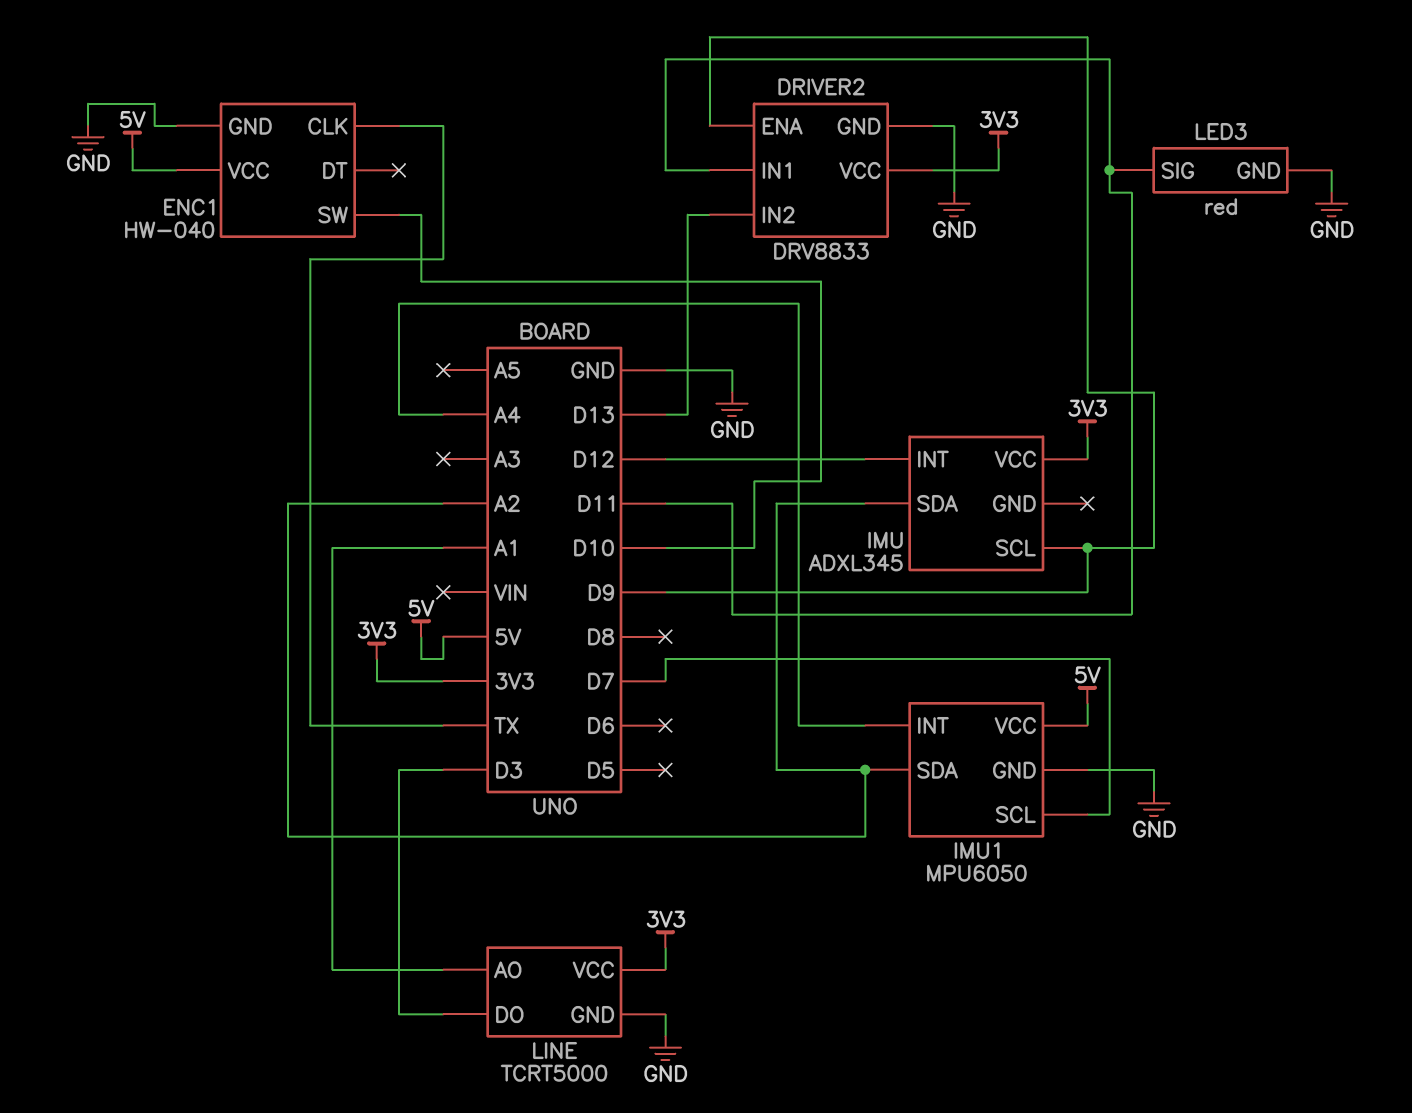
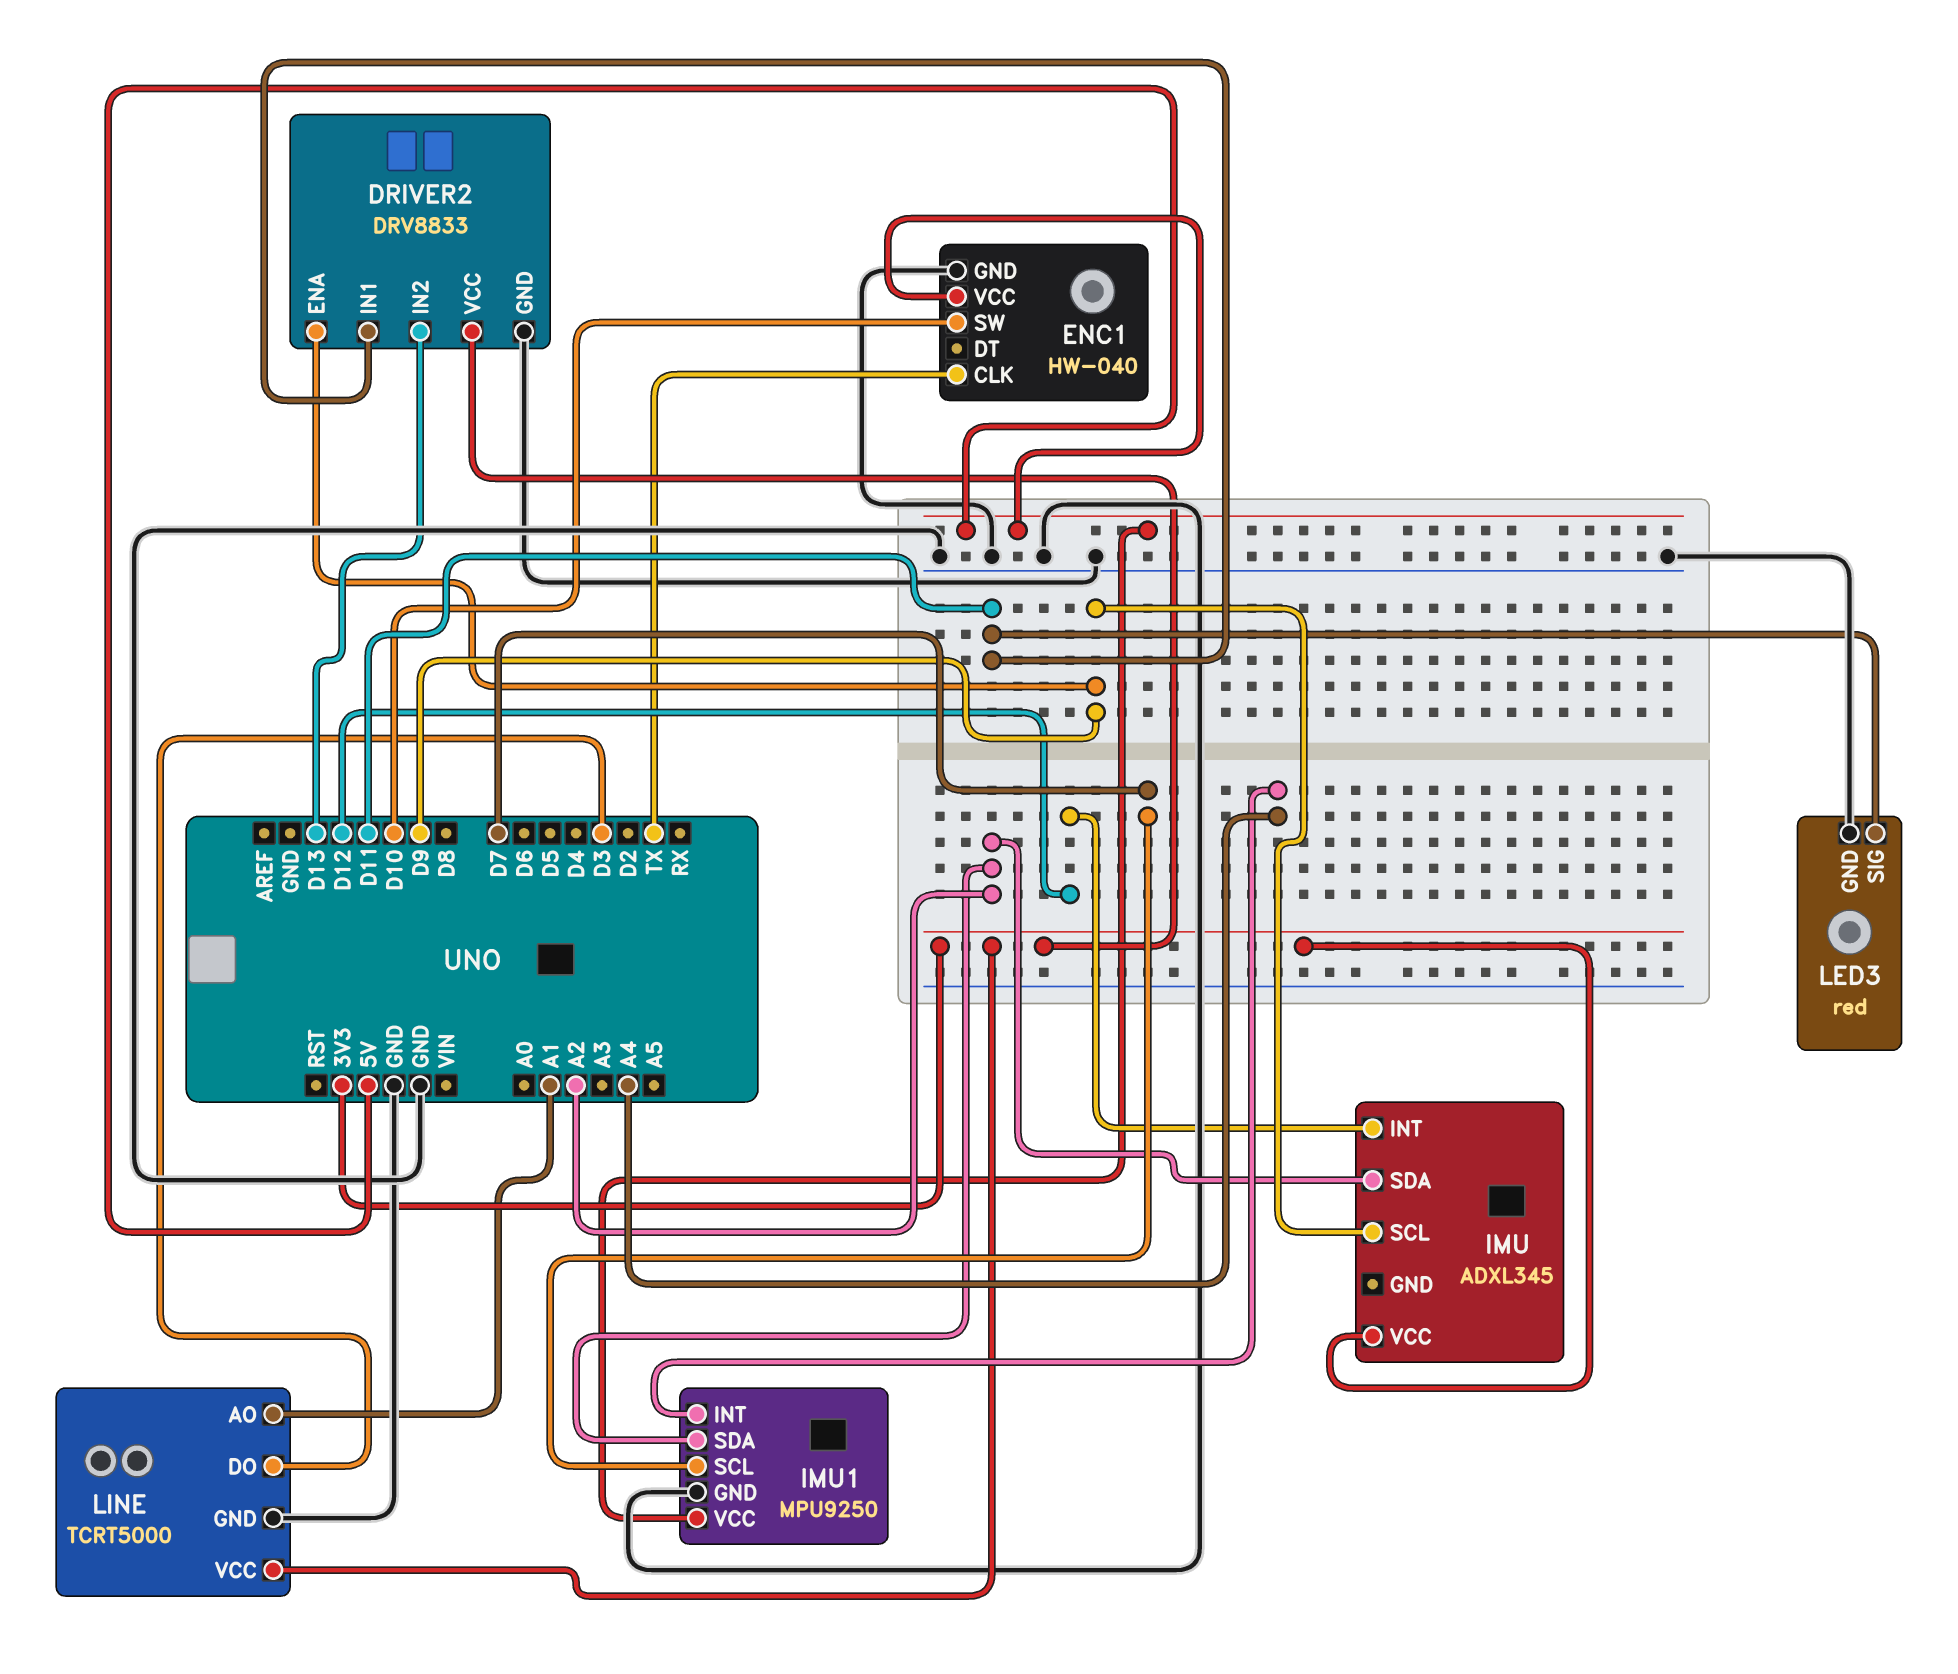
IMU1: MPU6050 -> MPU9250

